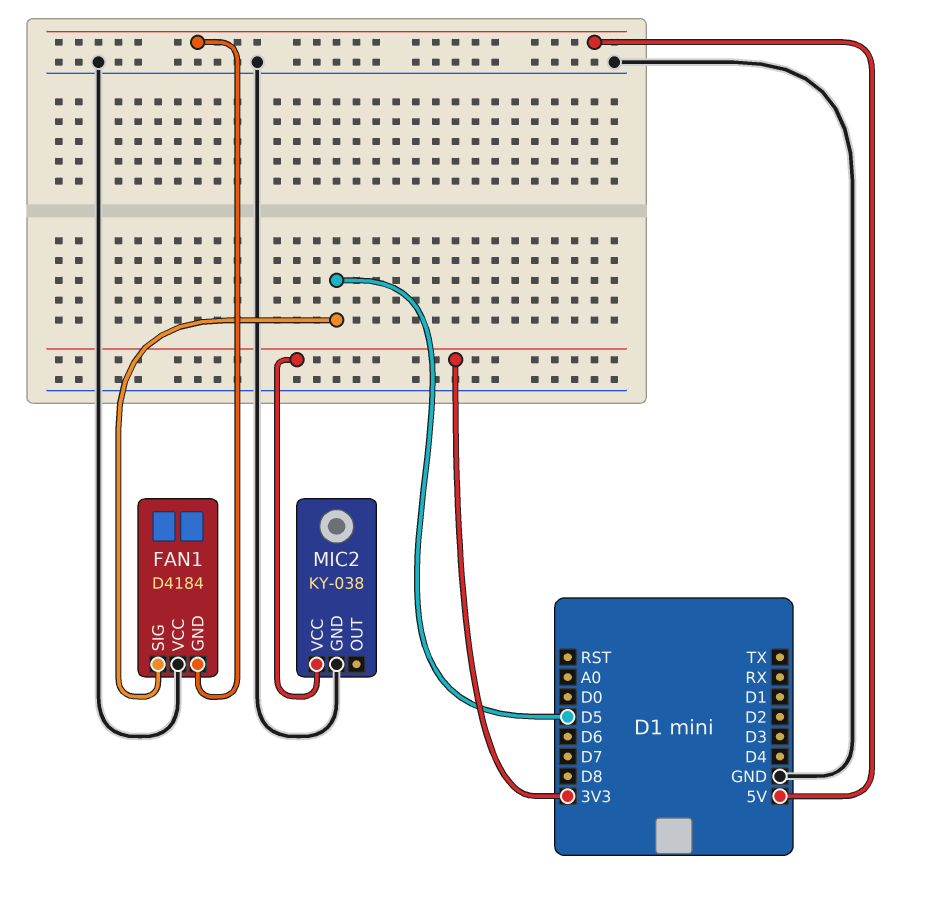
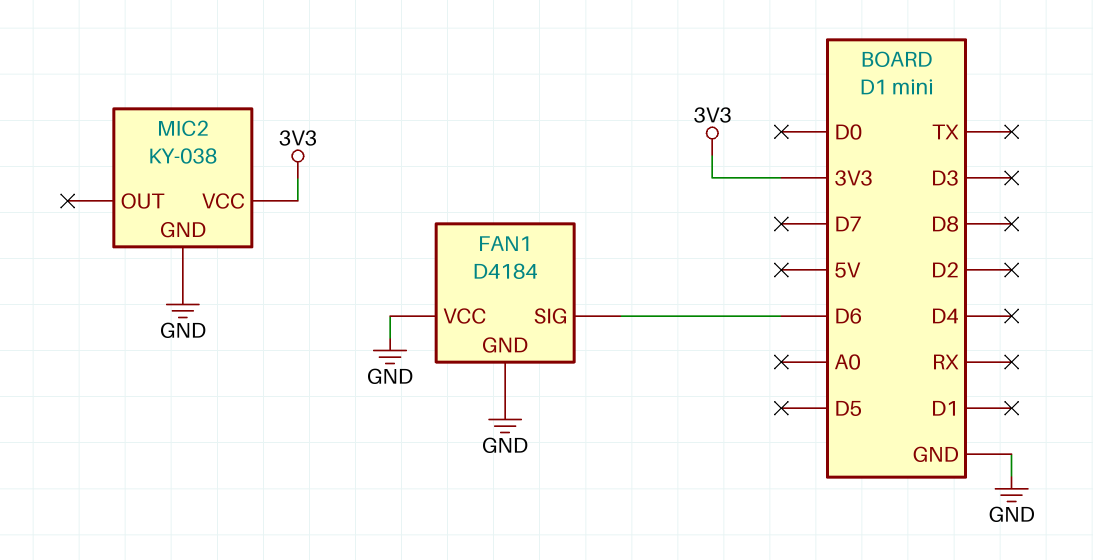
FAN1 pin GND: 5V -> GND
FAN1 pin SIG: D5 -> D6

